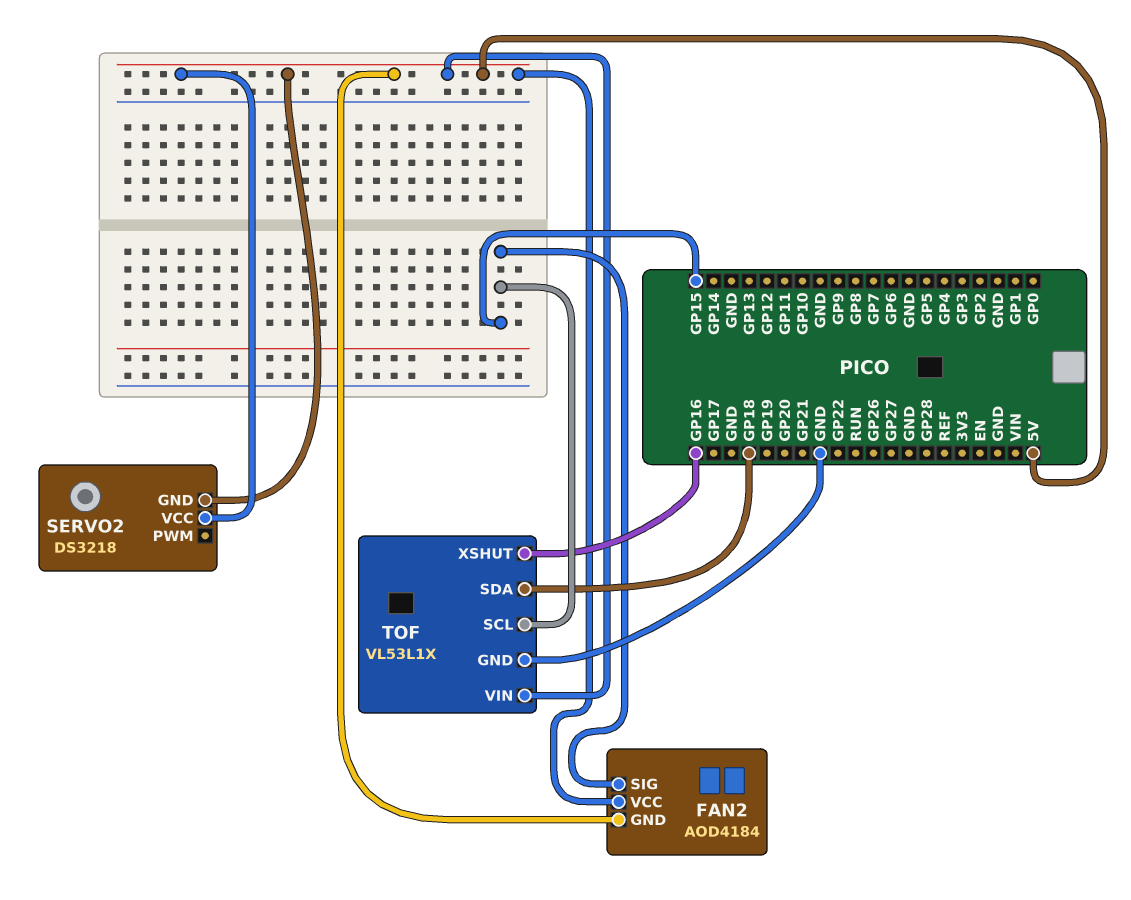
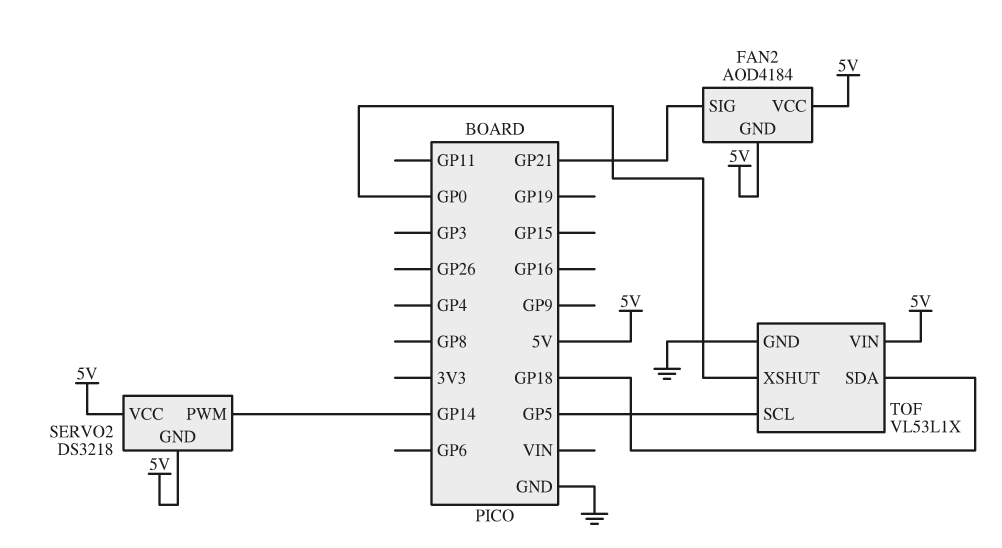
FAN2 pin SIG: GP15 -> GP21
SERVO2 pin PWM: none -> GP14
TOF pin SCL: GP15 -> GP5
TOF pin XSHUT: GP16 -> GP0

